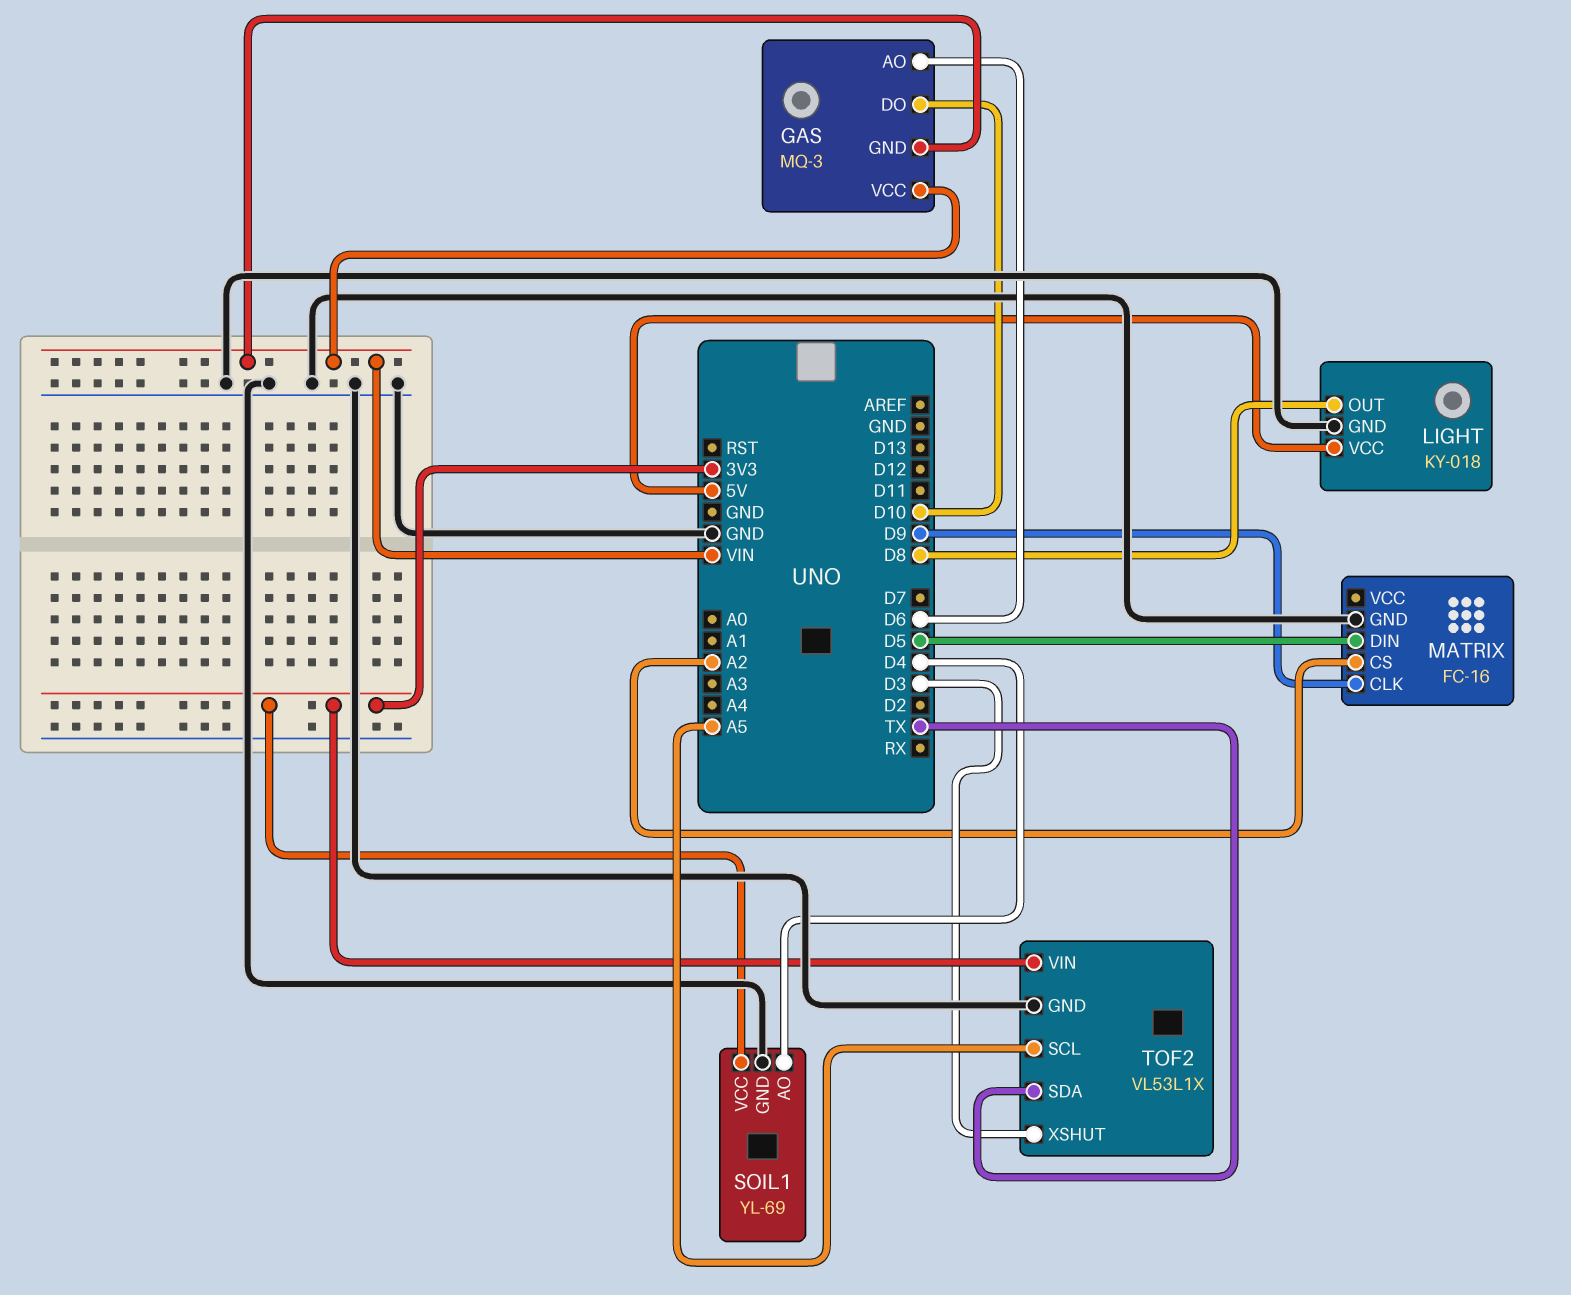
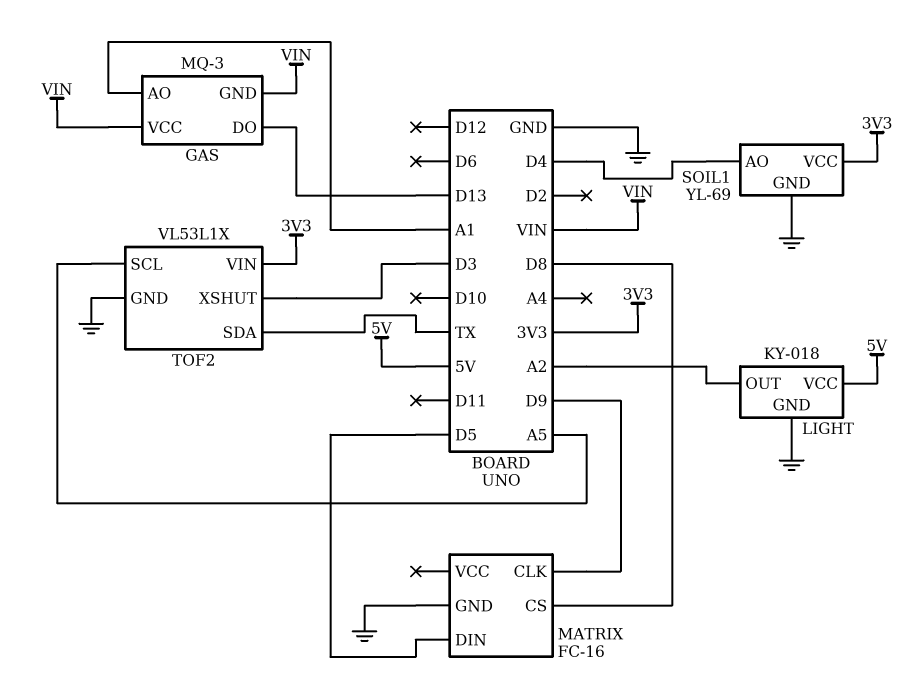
GAS pin AO: D6 -> A1
GAS pin DO: D10 -> D13
LIGHT pin OUT: D8 -> A2
MATRIX pin CS: A2 -> D8

